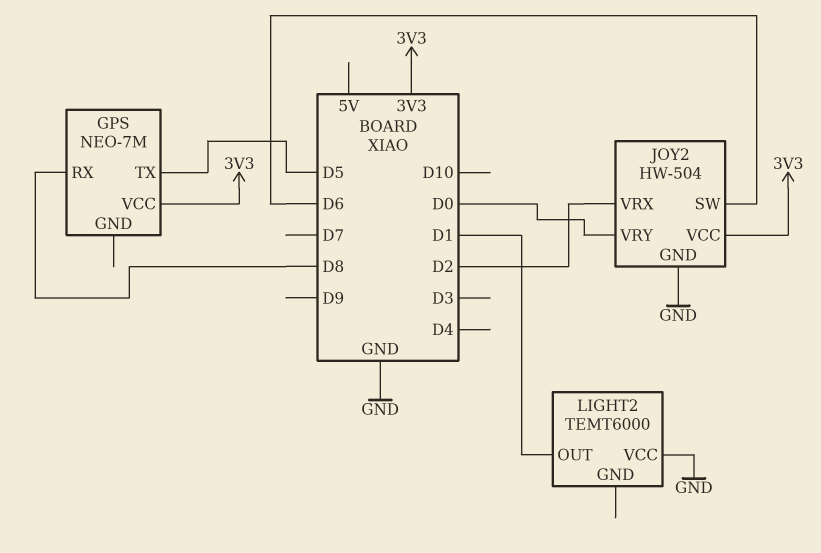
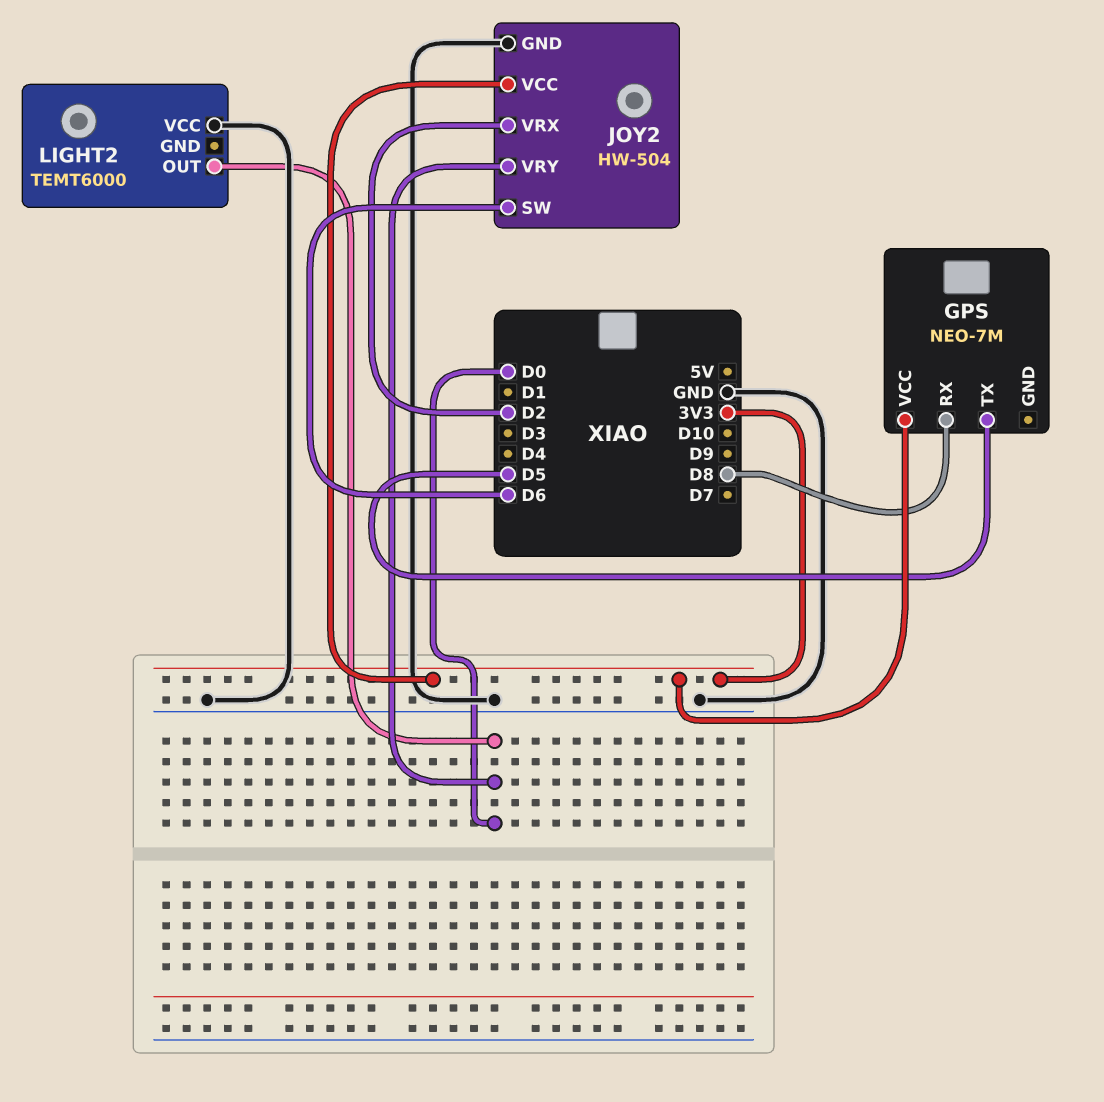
LIGHT2 pin OUT: D1 -> D0

